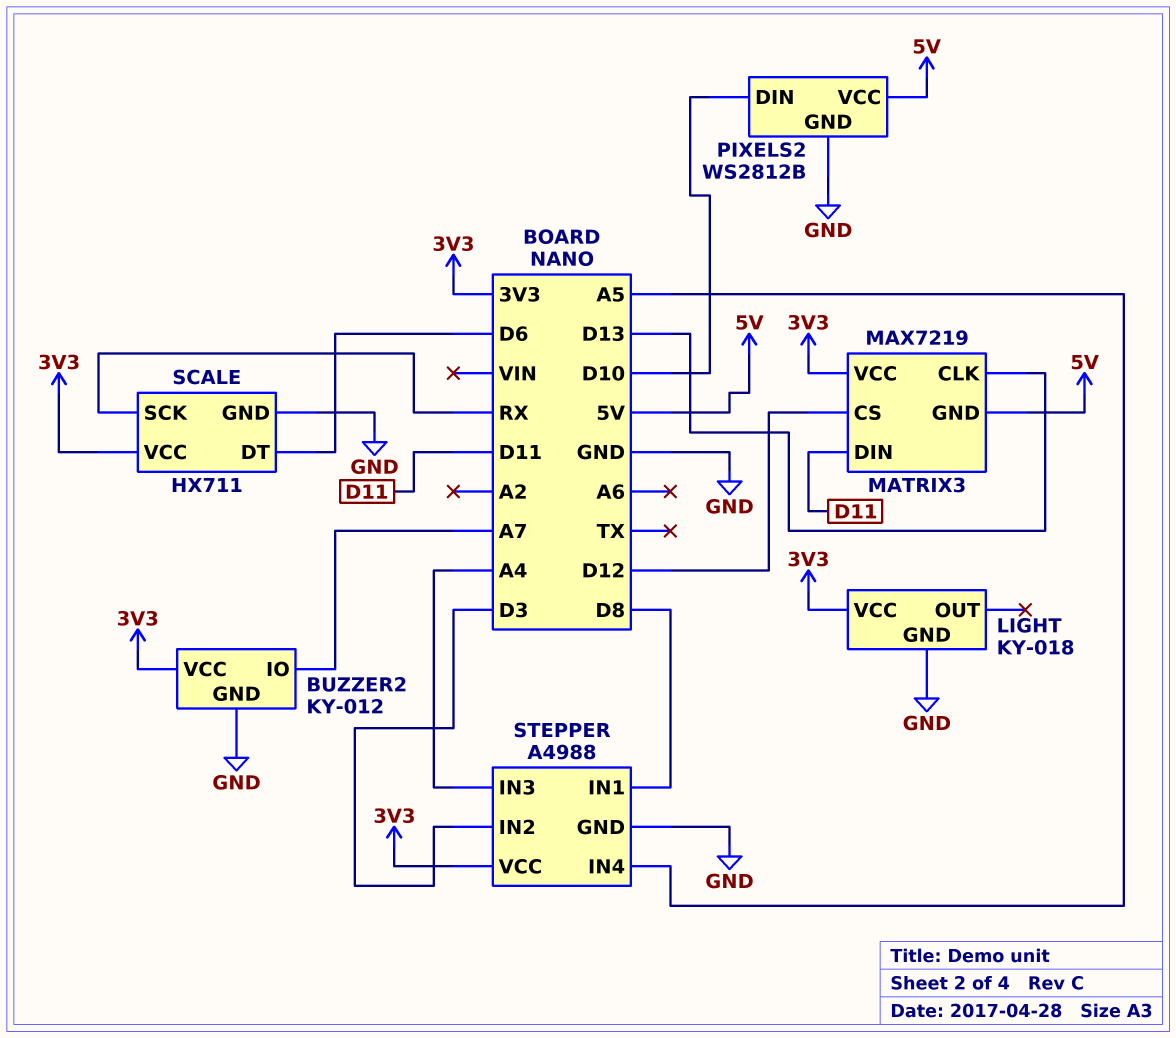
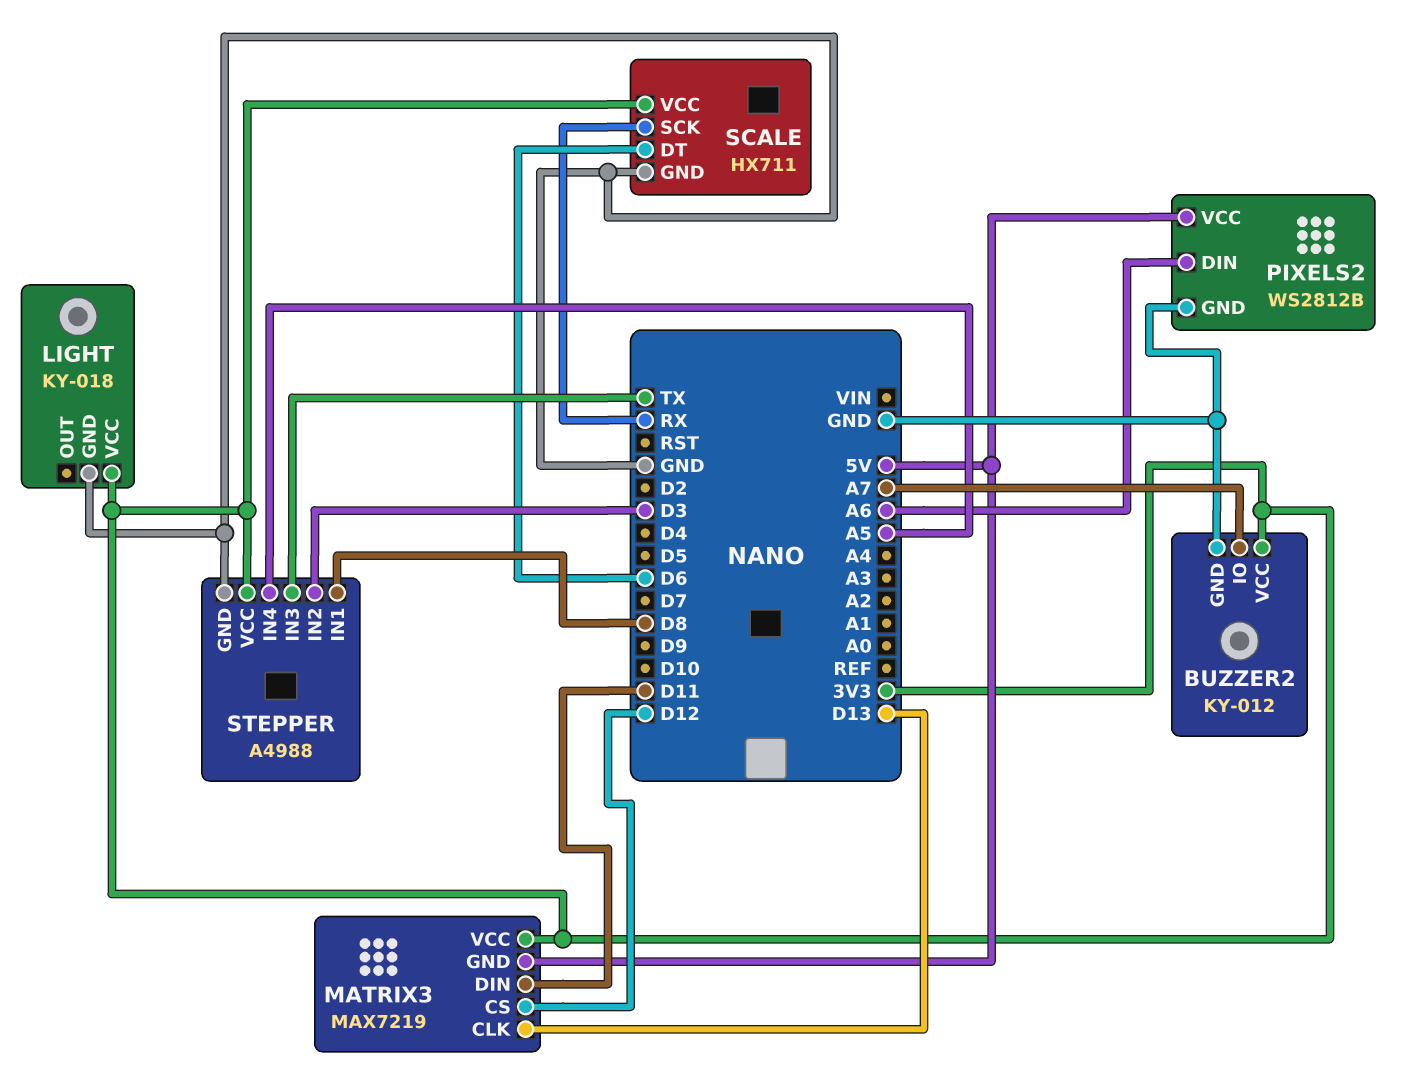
PIXELS2 pin DIN: D10 -> A6
STEPPER pin IN3: A4 -> TX

